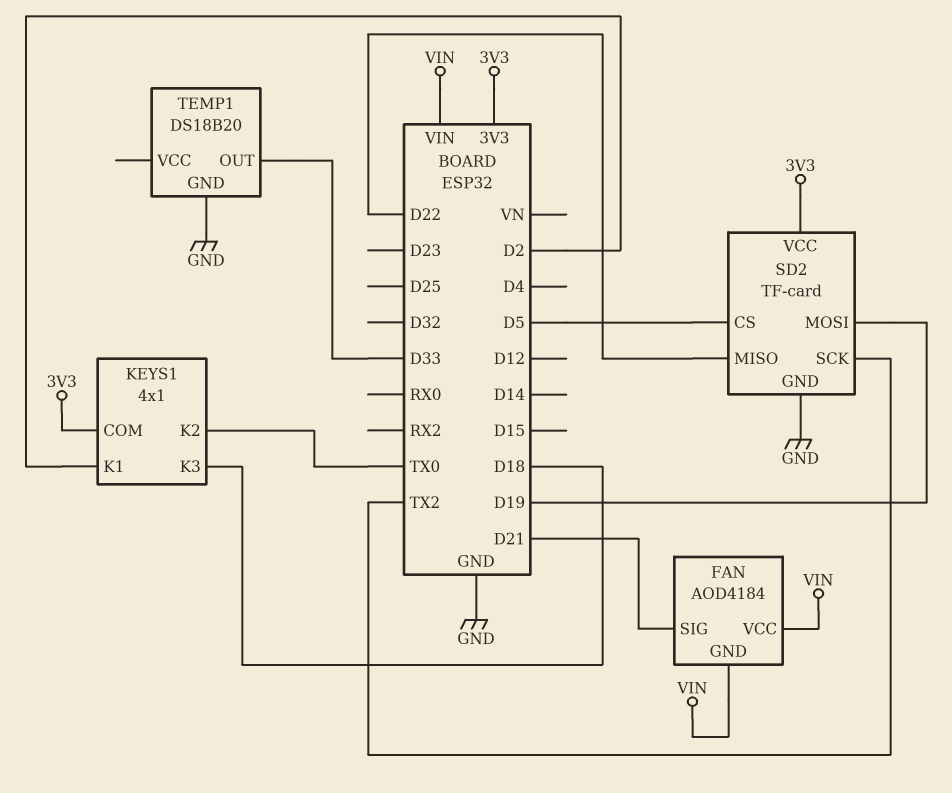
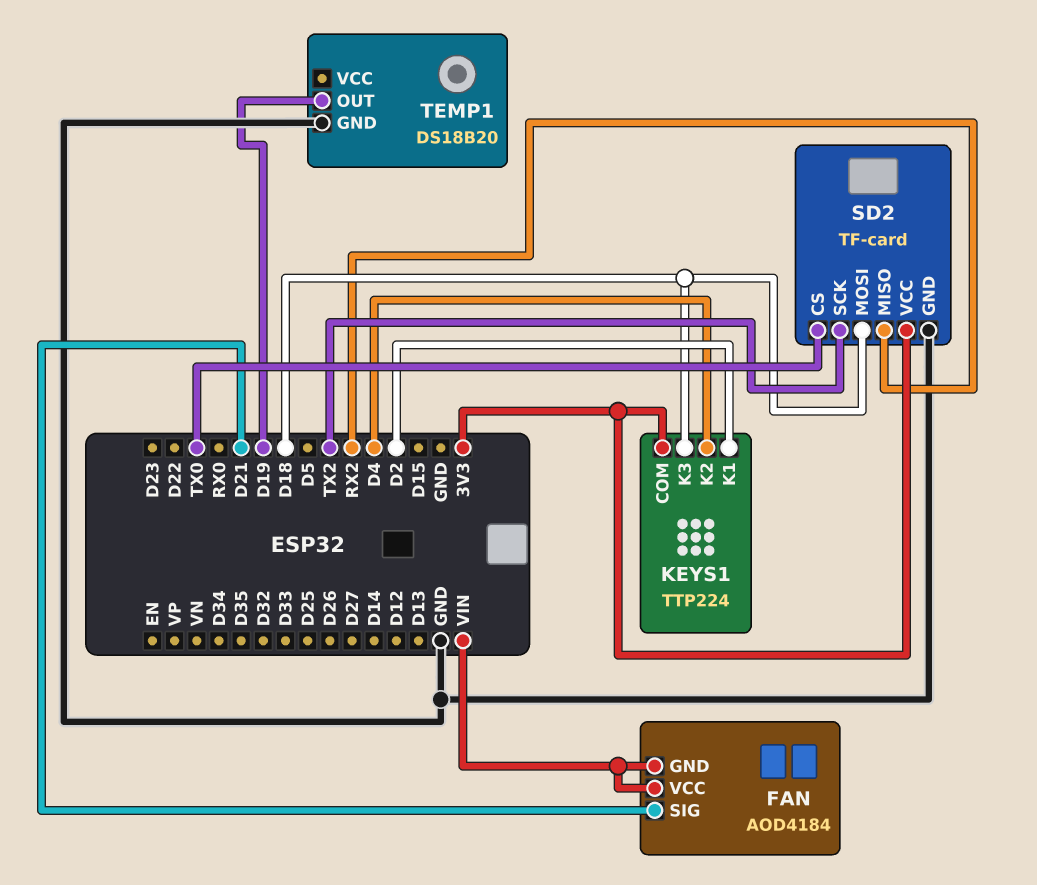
KEYS1: 4x1 -> TTP224
KEYS1 pin K2: TX0 -> D4
SD2 pin CS: D5 -> TX0
SD2 pin MISO: D22 -> RX2
SD2 pin MOSI: D19 -> D18
TEMP1 pin OUT: D33 -> D19

